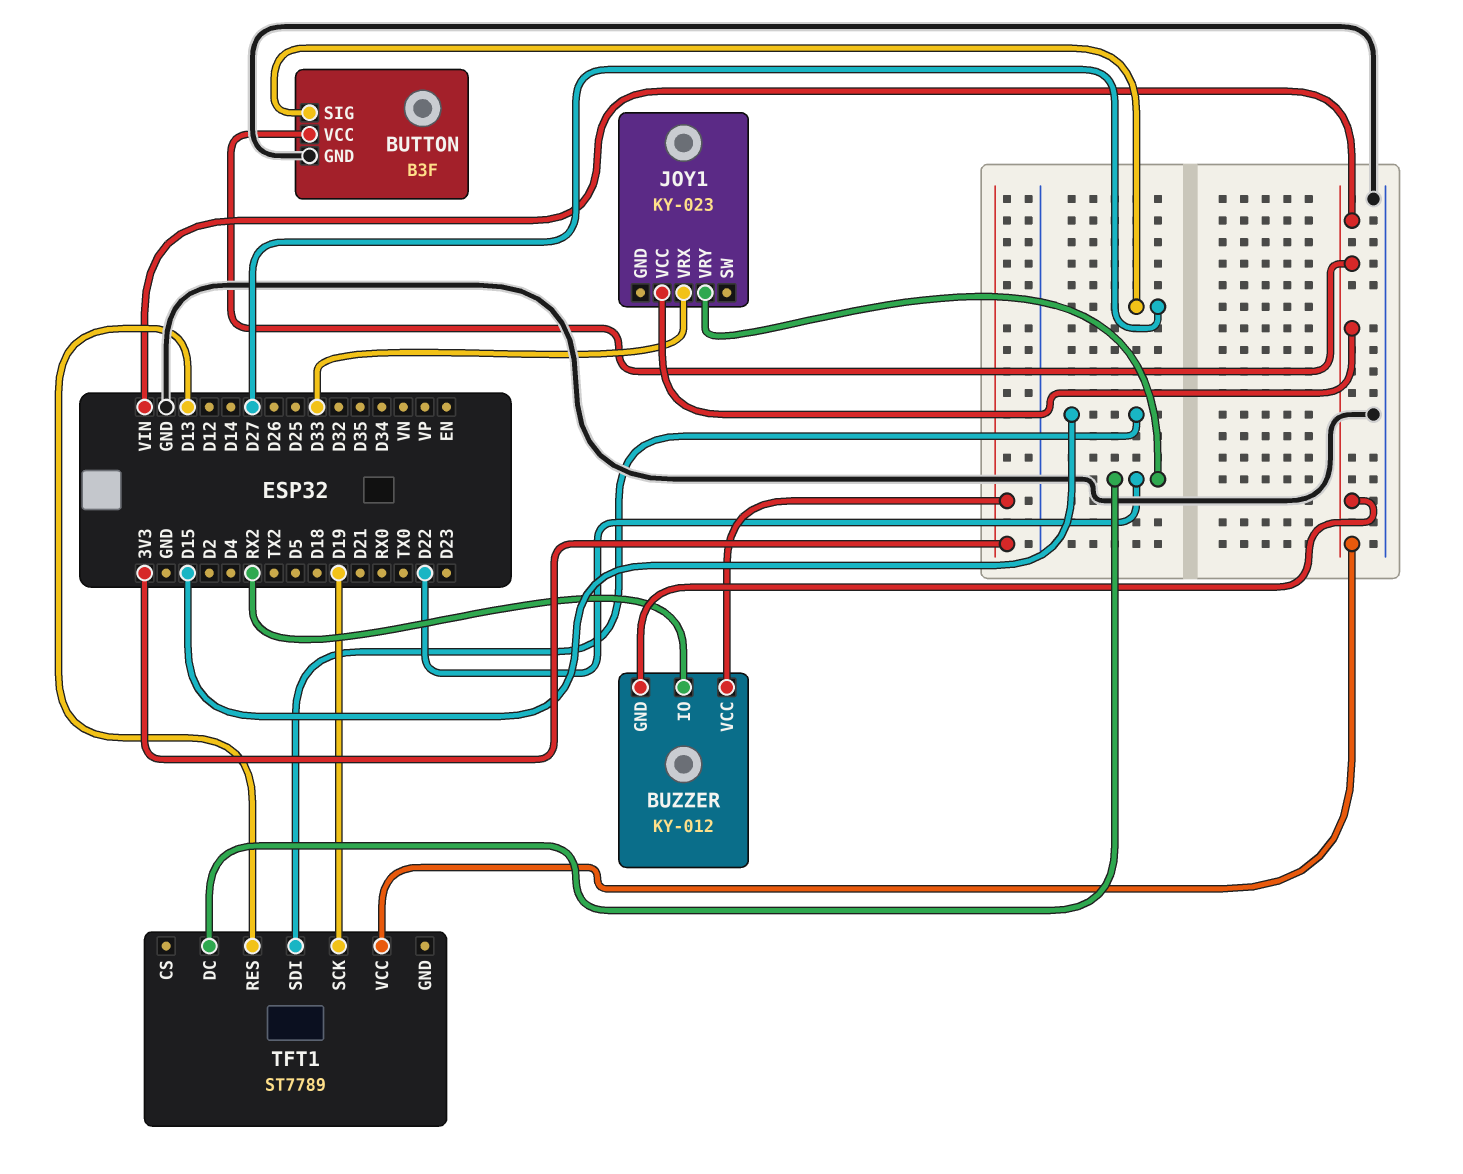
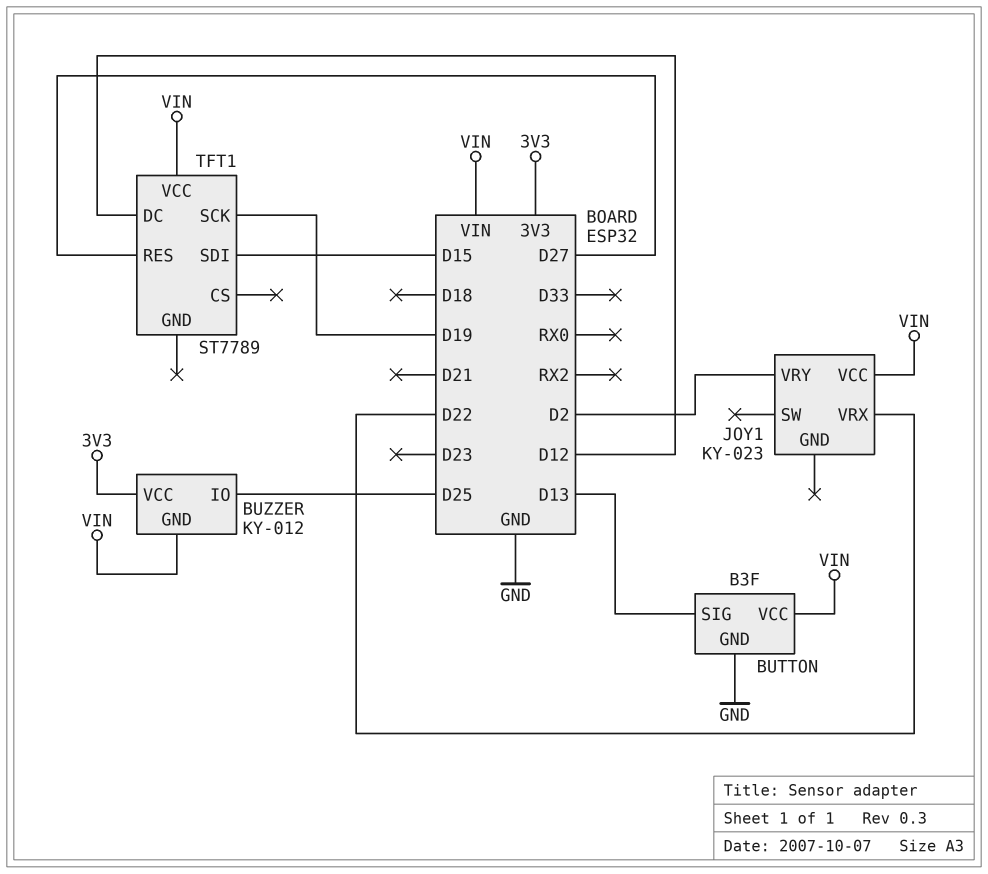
BUTTON pin SIG: D27 -> D13
BUZZER pin IO: RX2 -> D25
JOY1 pin VRX: D33 -> D22
JOY1 pin VRY: D22 -> D2
TFT1 pin DC: D22 -> D12
TFT1 pin RES: D13 -> D27

